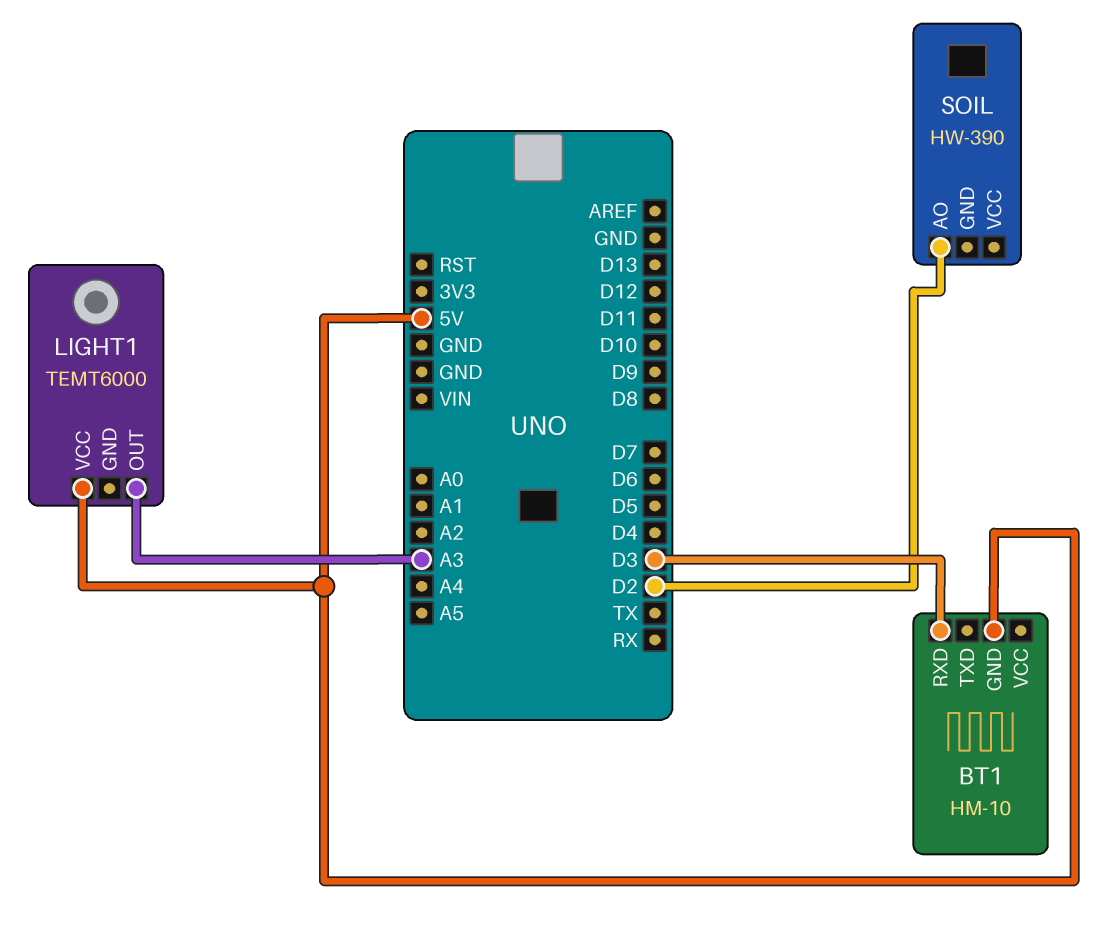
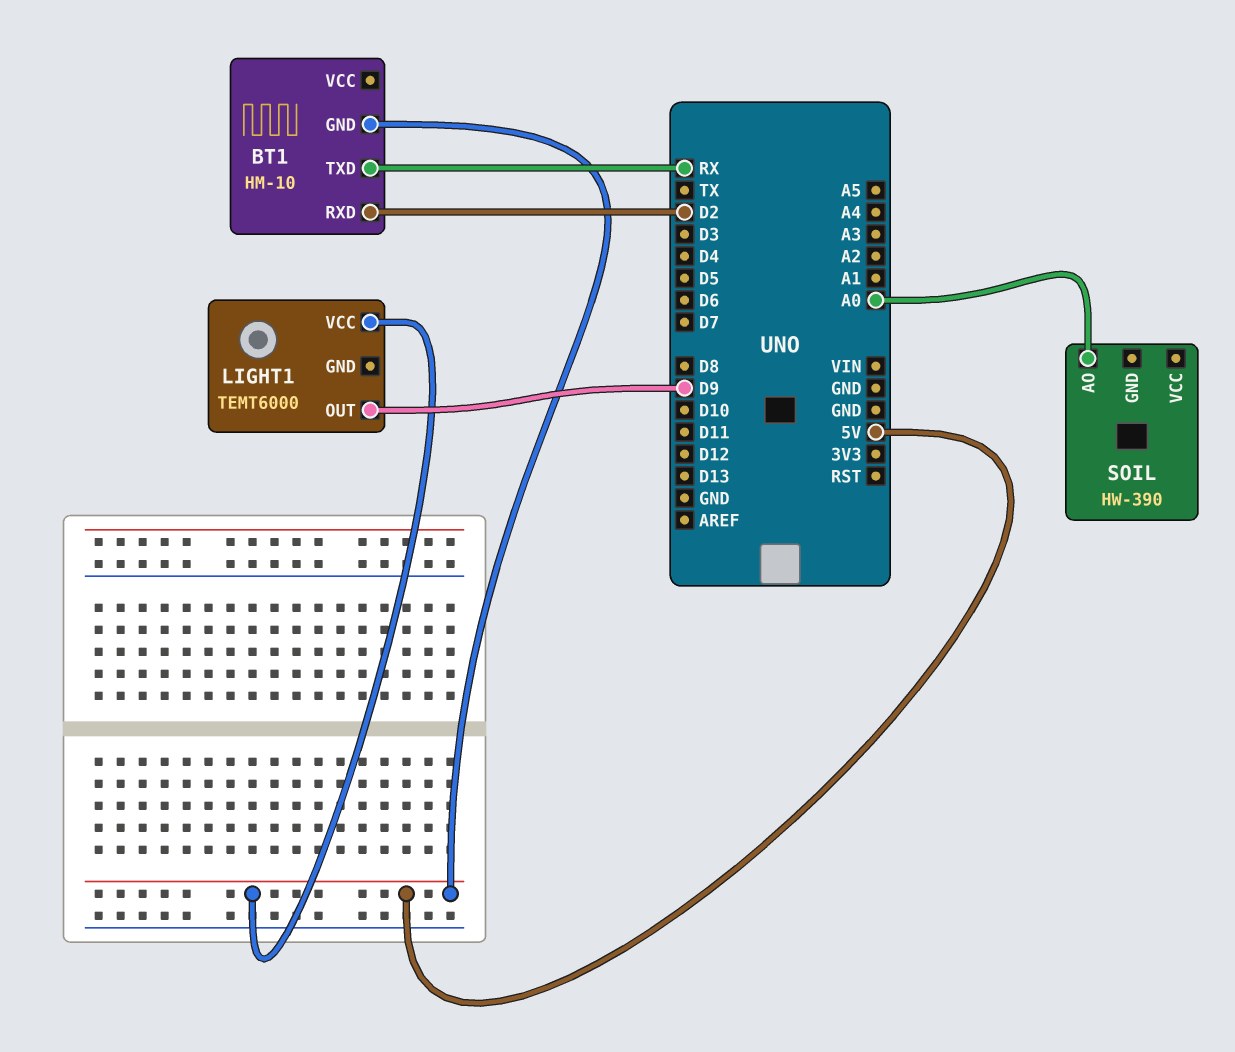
BT1 pin RXD: D3 -> D2
BT1 pin TXD: none -> RX
LIGHT1 pin OUT: A3 -> D9
SOIL pin AO: D2 -> A0

